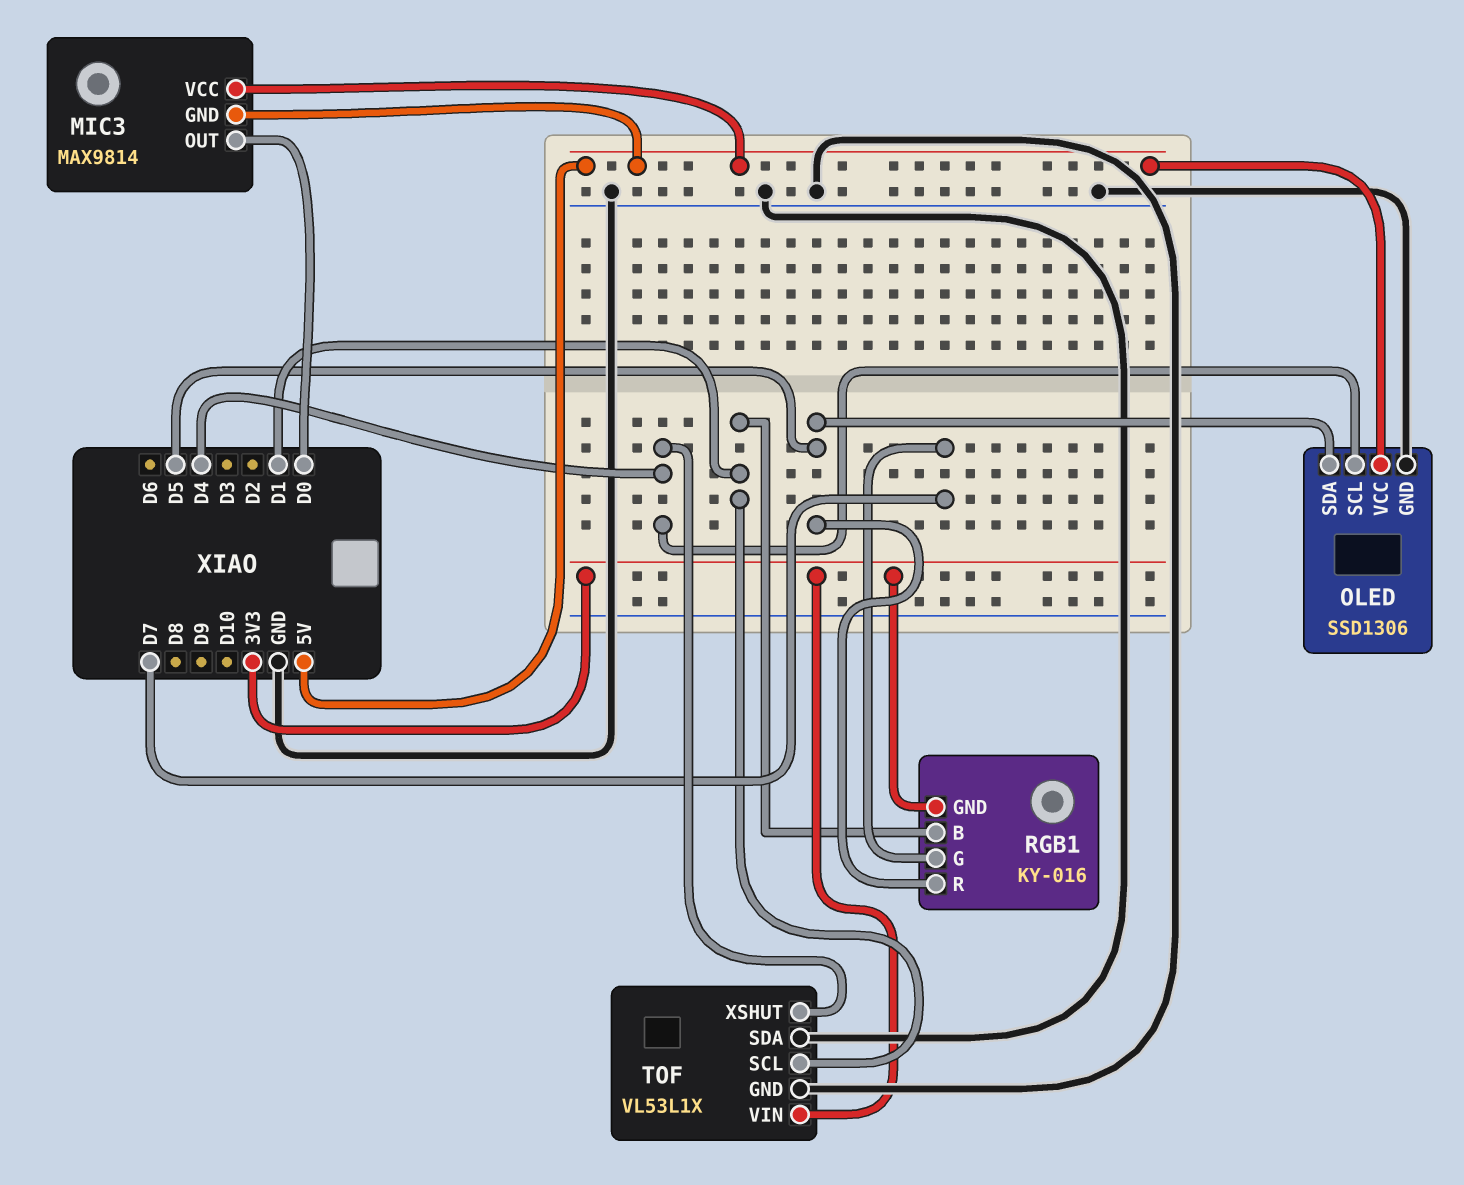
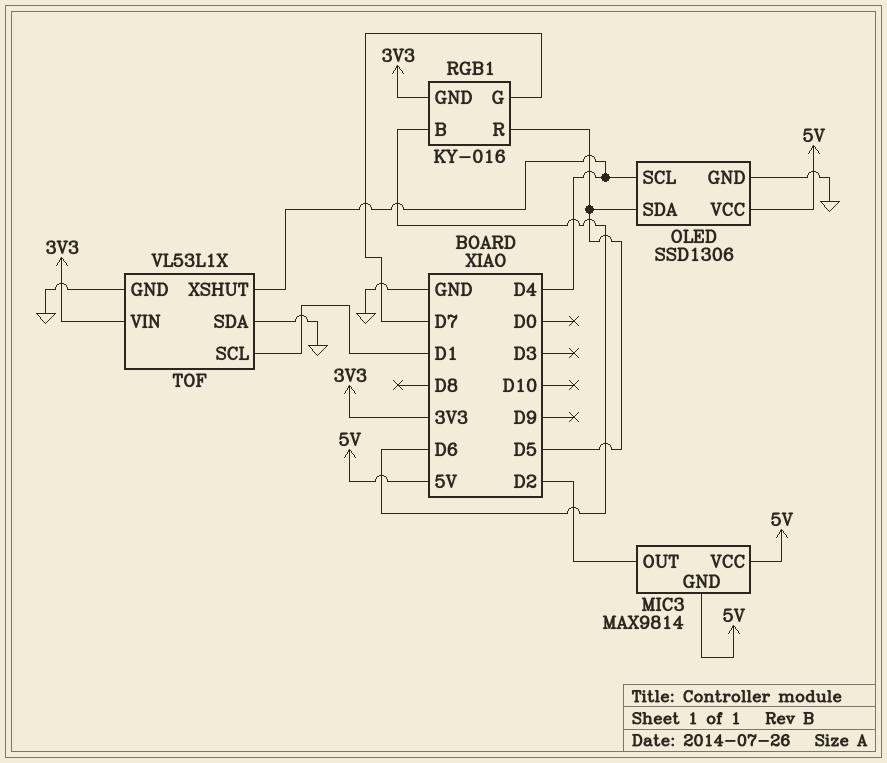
MIC3 pin OUT: D0 -> D2
RGB1 pin B: D1 -> D6

